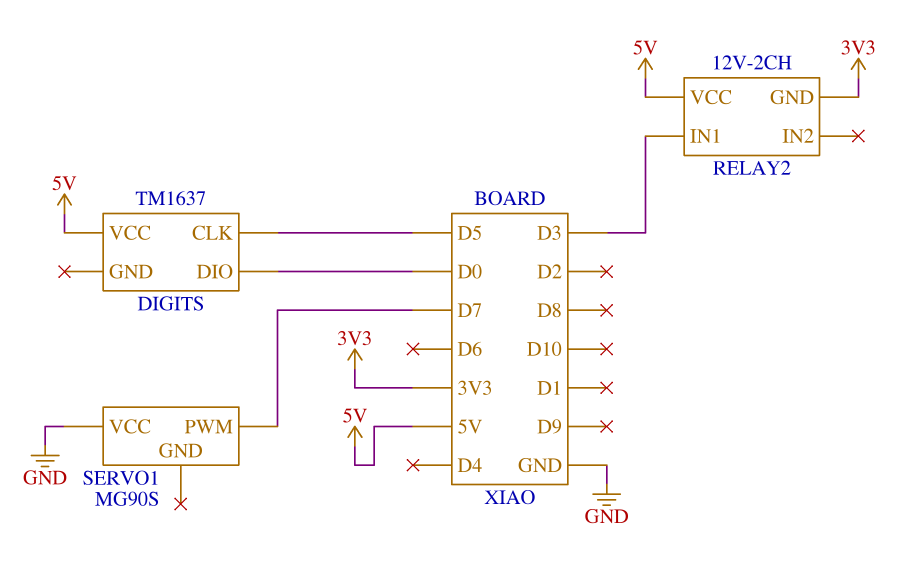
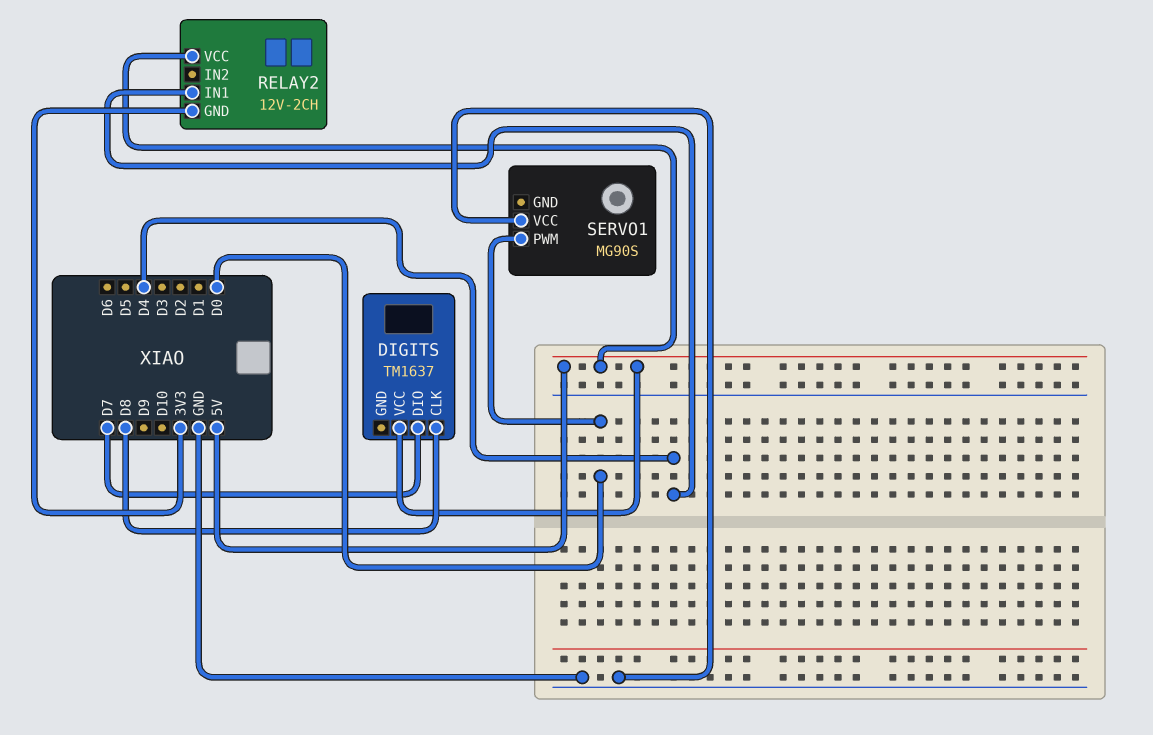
DIGITS pin CLK: D5 -> D8
DIGITS pin DIO: D0 -> D7
RELAY2 pin IN1: D3 -> D4
SERVO1 pin PWM: D7 -> D0

